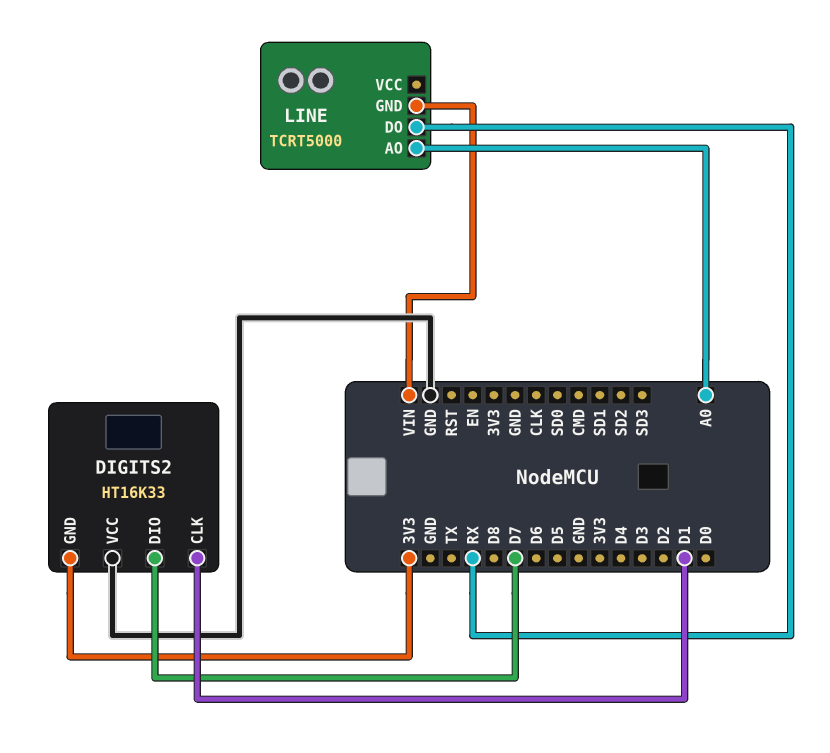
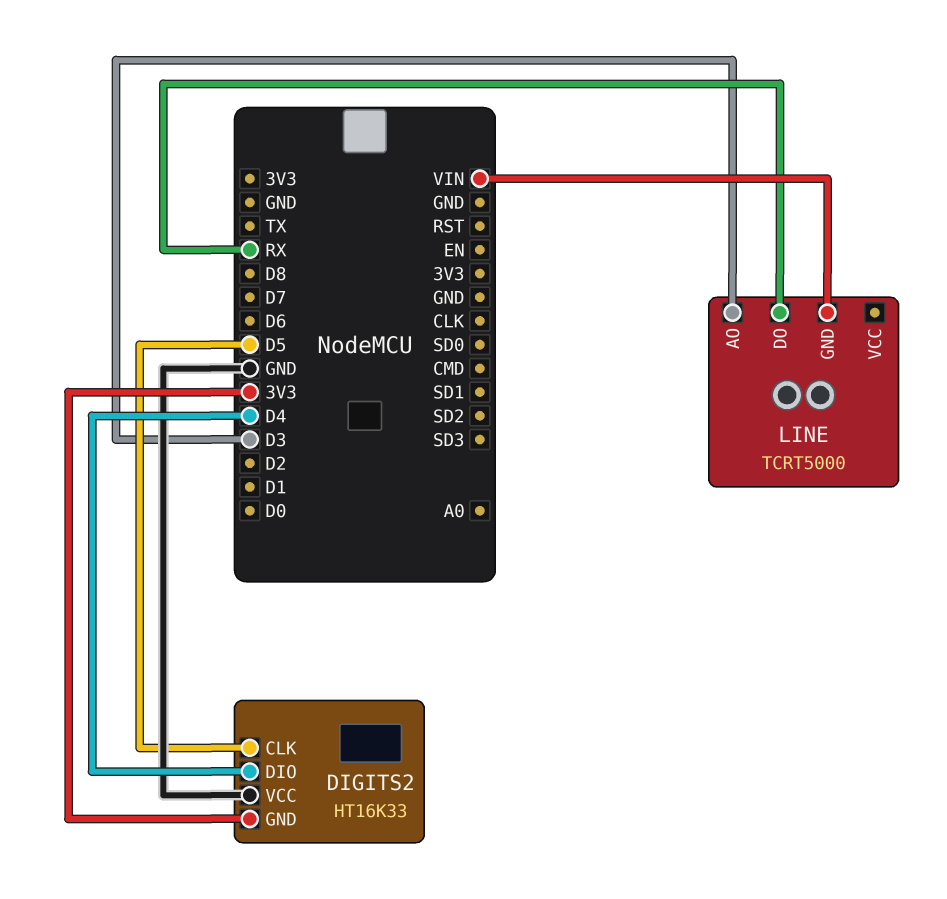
DIGITS2 pin CLK: D1 -> D5
DIGITS2 pin DIO: D7 -> D4
LINE pin AO: A0 -> D3

